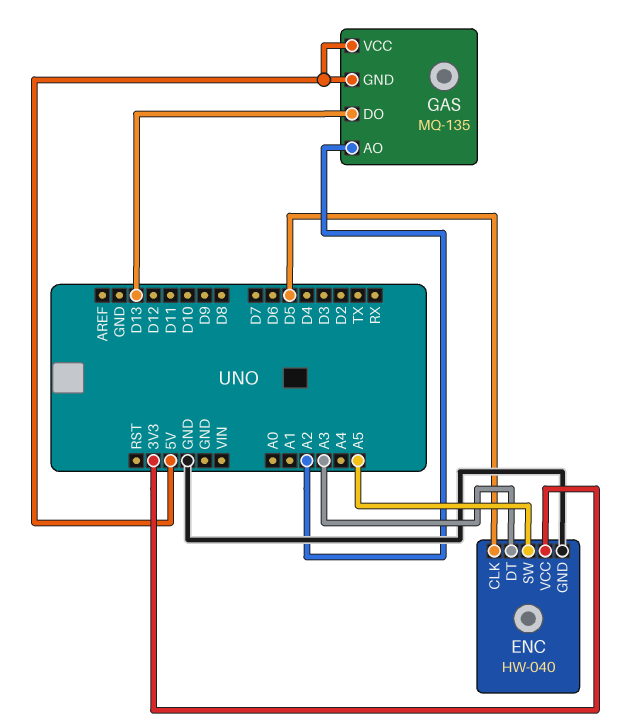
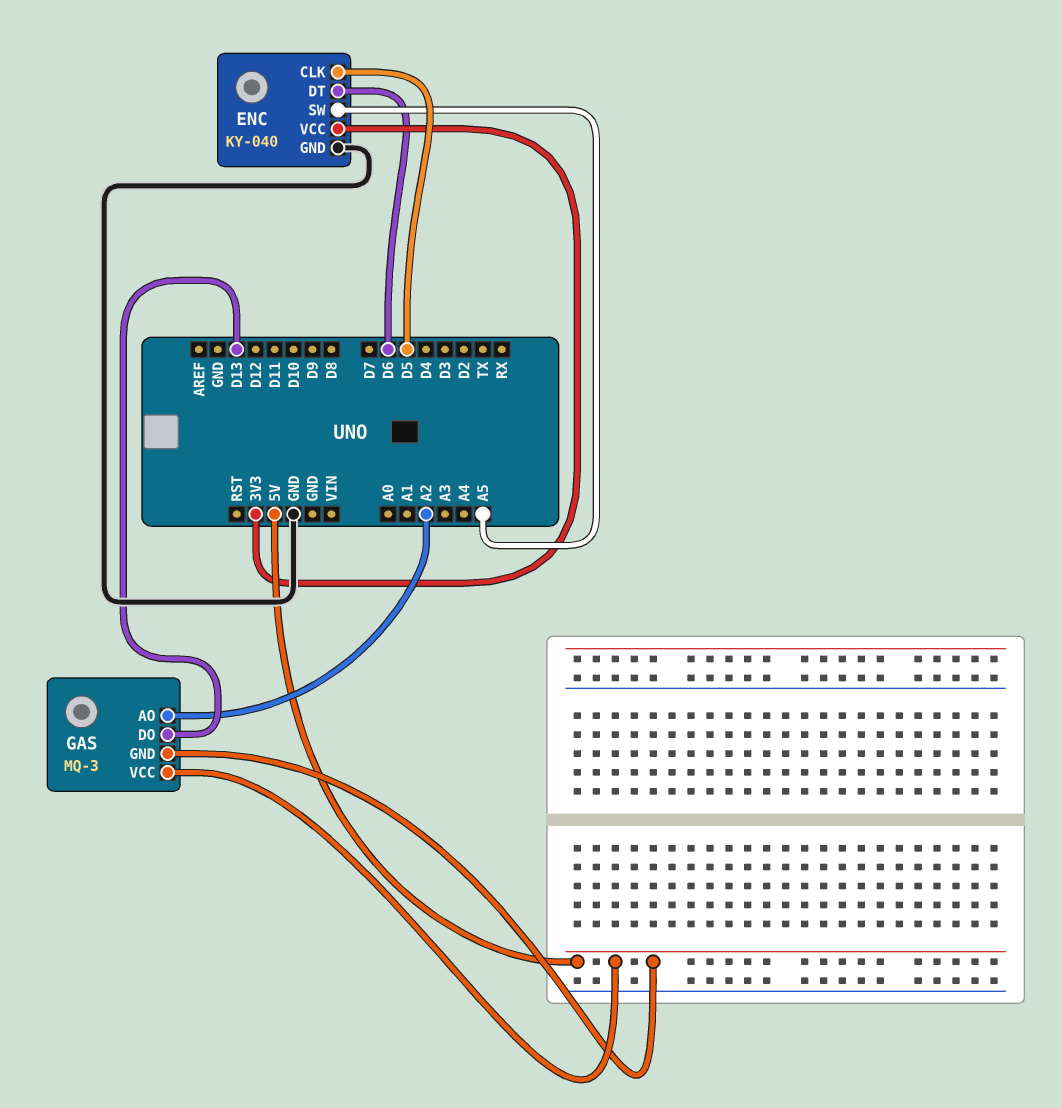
ENC: HW-040 -> KY-040
ENC pin DT: A3 -> D6
GAS: MQ-135 -> MQ-3

